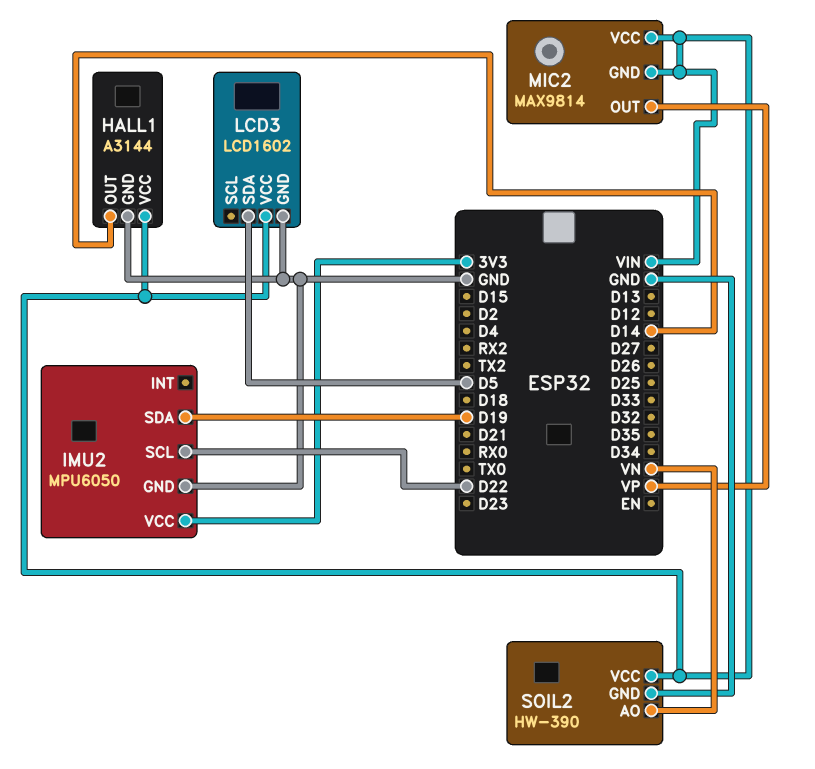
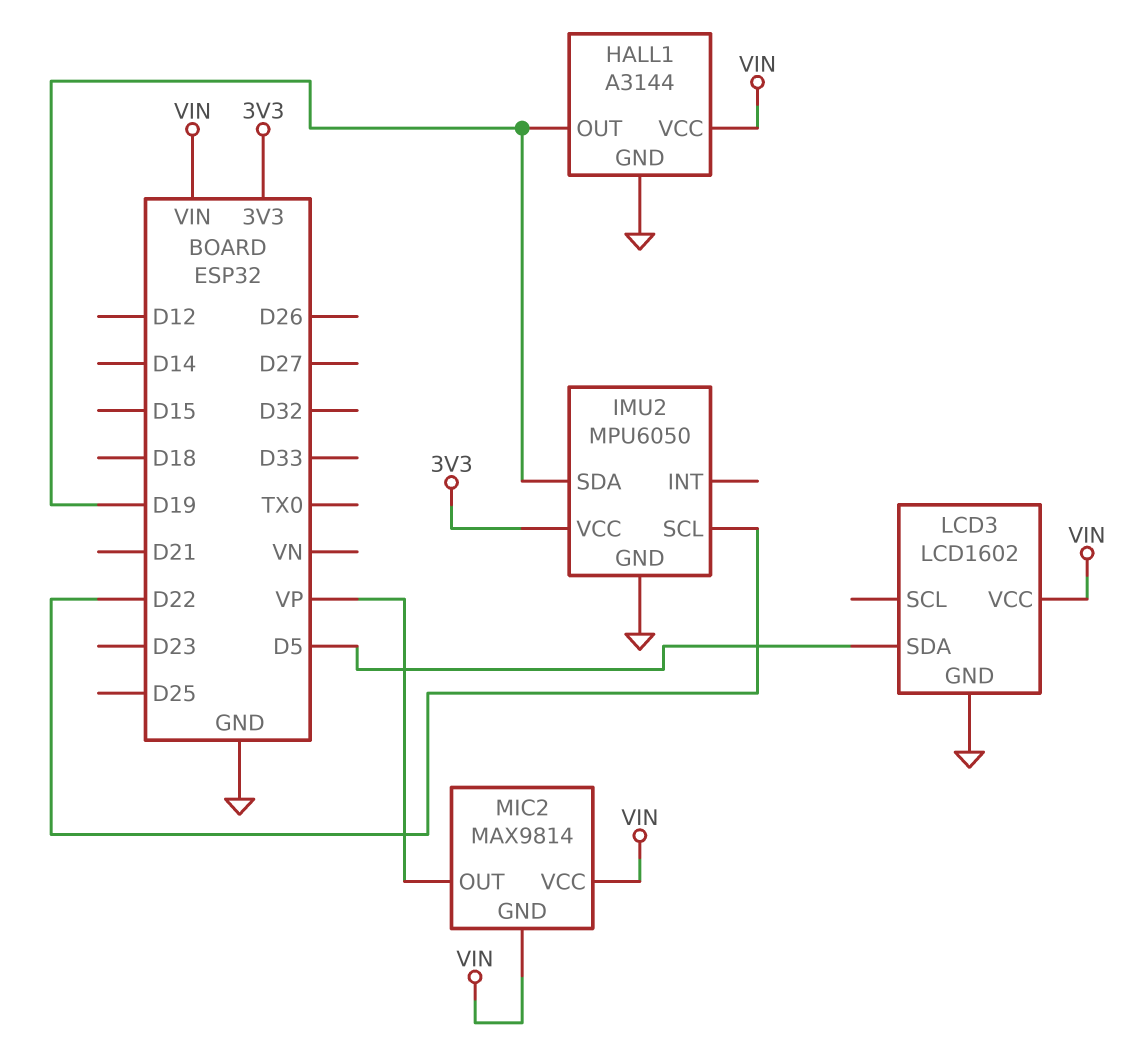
HALL1 pin OUT: D14 -> D19
SOIL2: HW-390 -> none
SOIL2 pin AO: VN -> none
SOIL2 pin GND: GND -> none
SOIL2 pin VCC: VIN -> none

